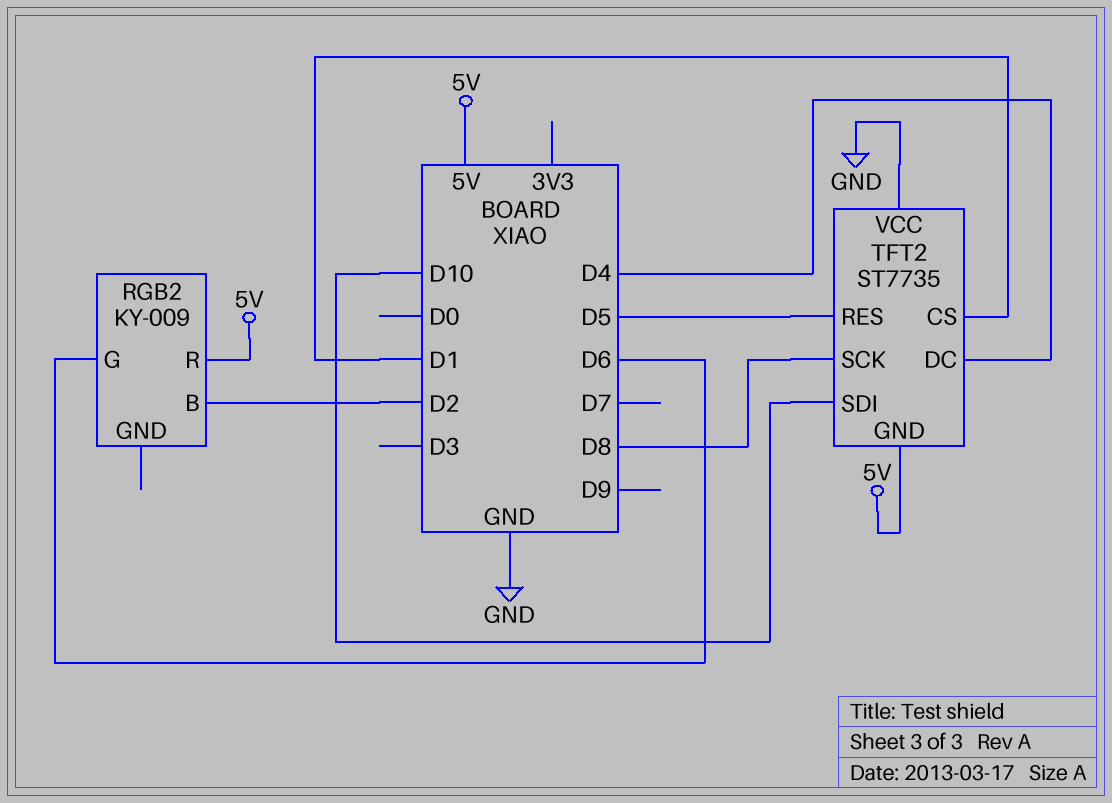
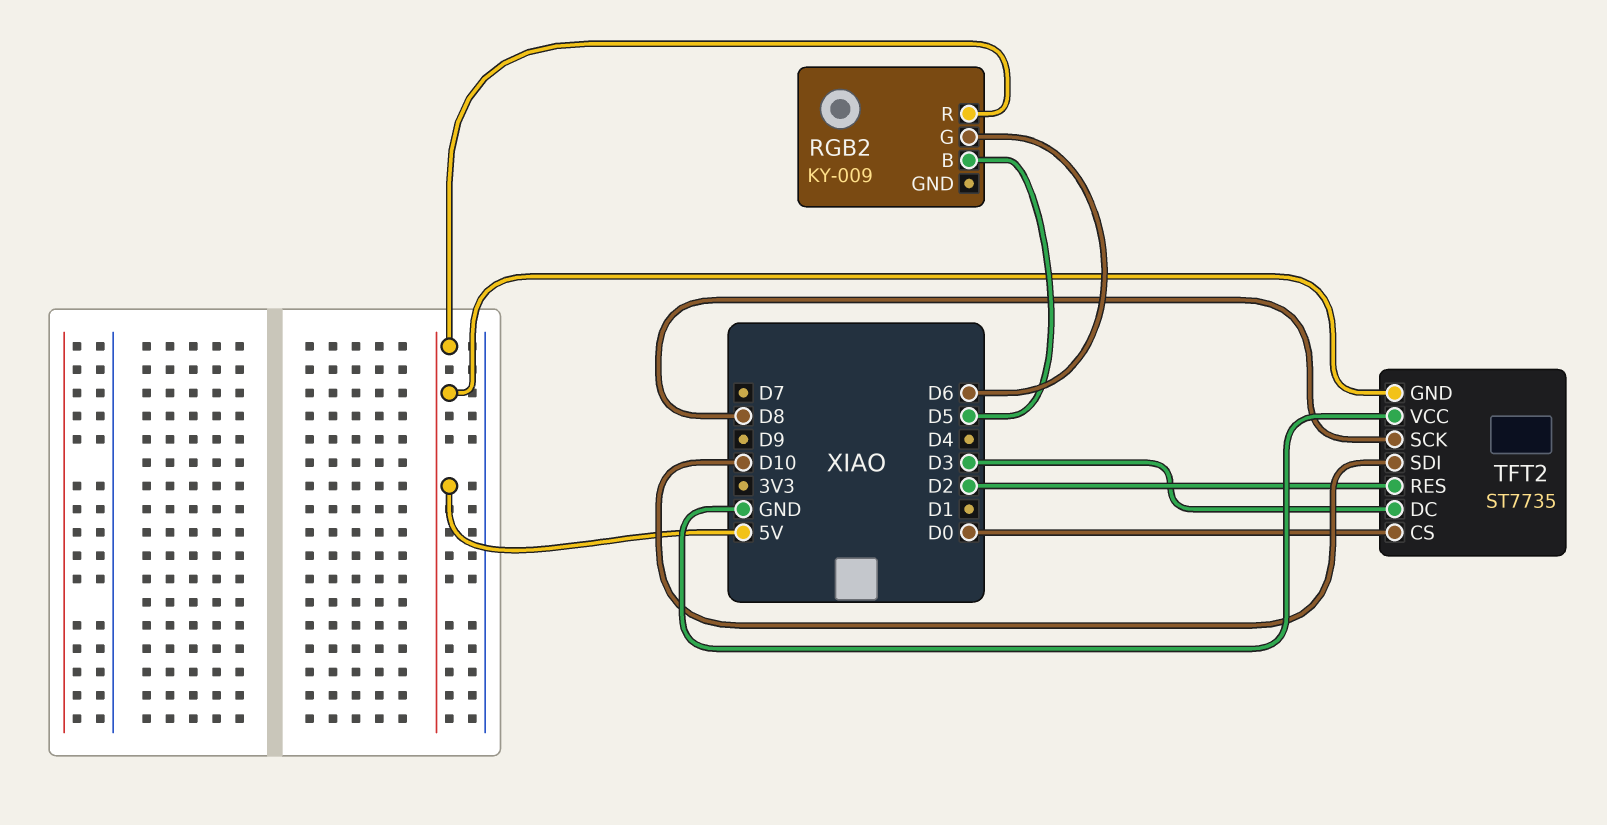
RGB2 pin B: D2 -> D5
TFT2 pin CS: D1 -> D0
TFT2 pin DC: D4 -> D3
TFT2 pin RES: D5 -> D2

